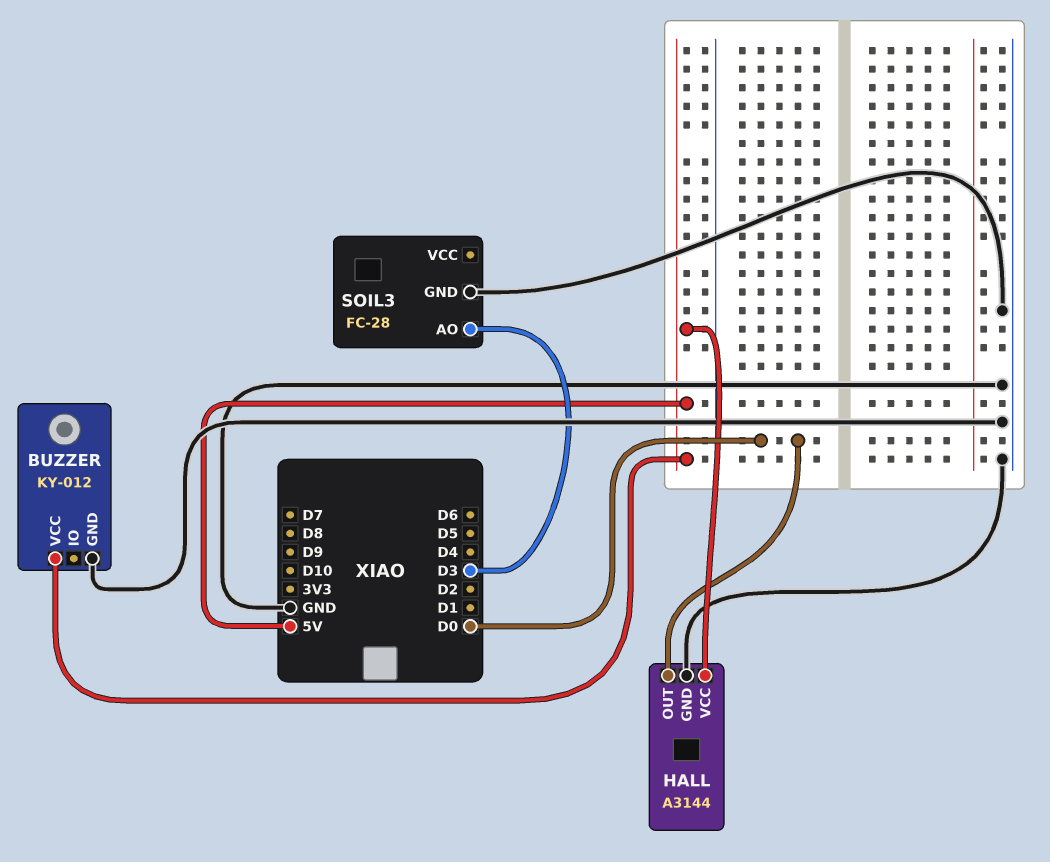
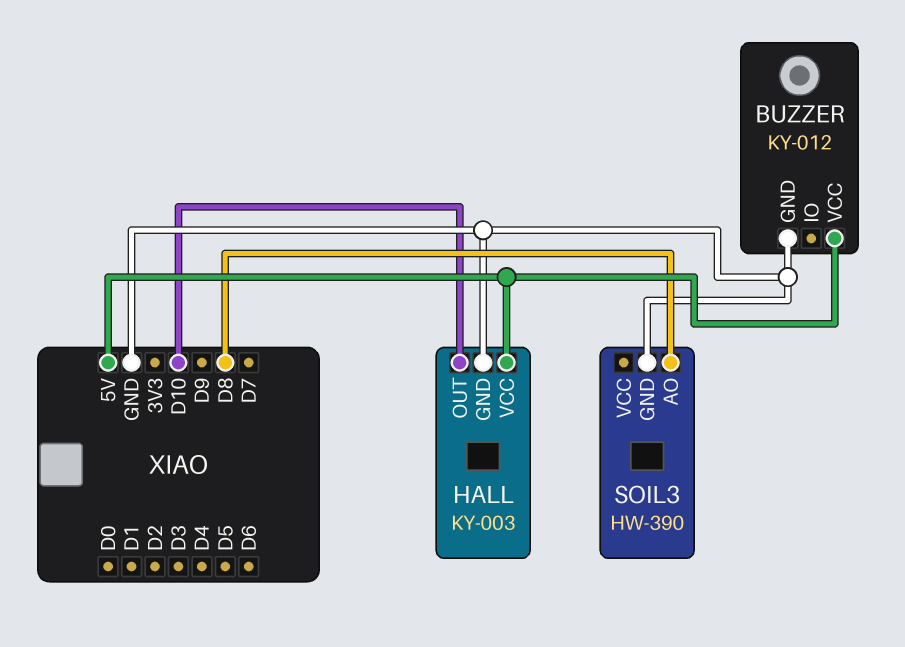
HALL: A3144 -> KY-003
HALL pin OUT: D0 -> D10
SOIL3: FC-28 -> HW-390
SOIL3 pin AO: D3 -> D8

